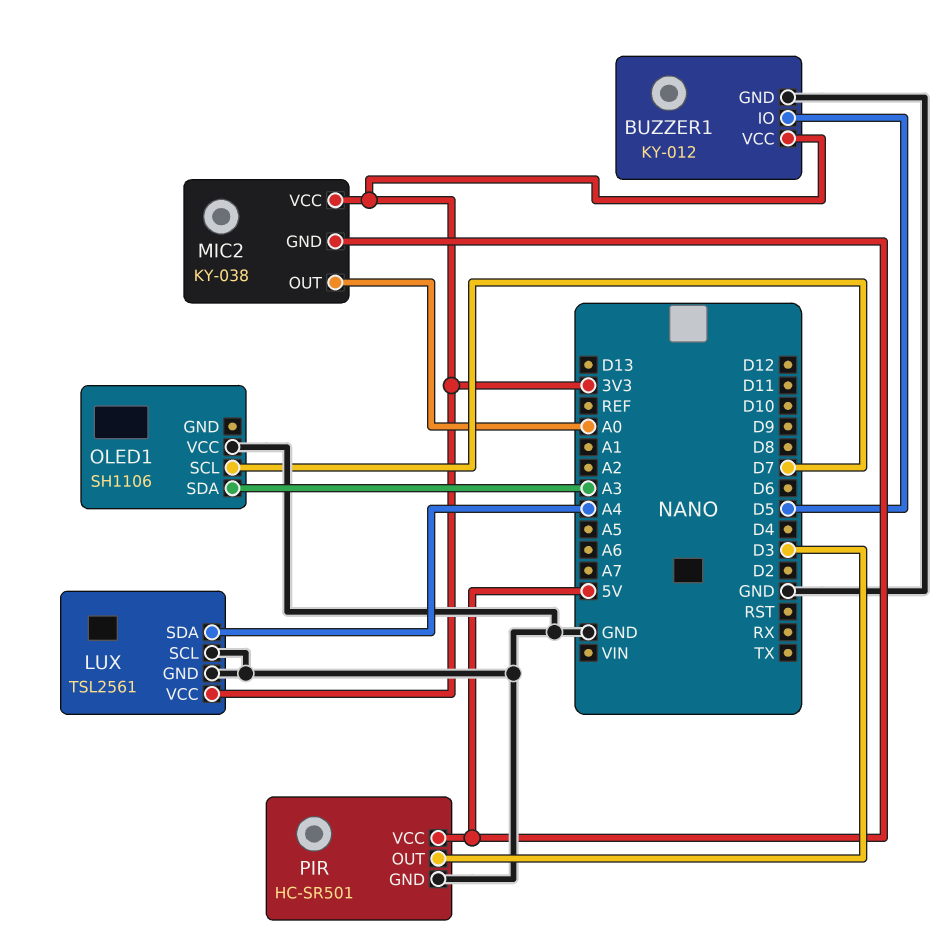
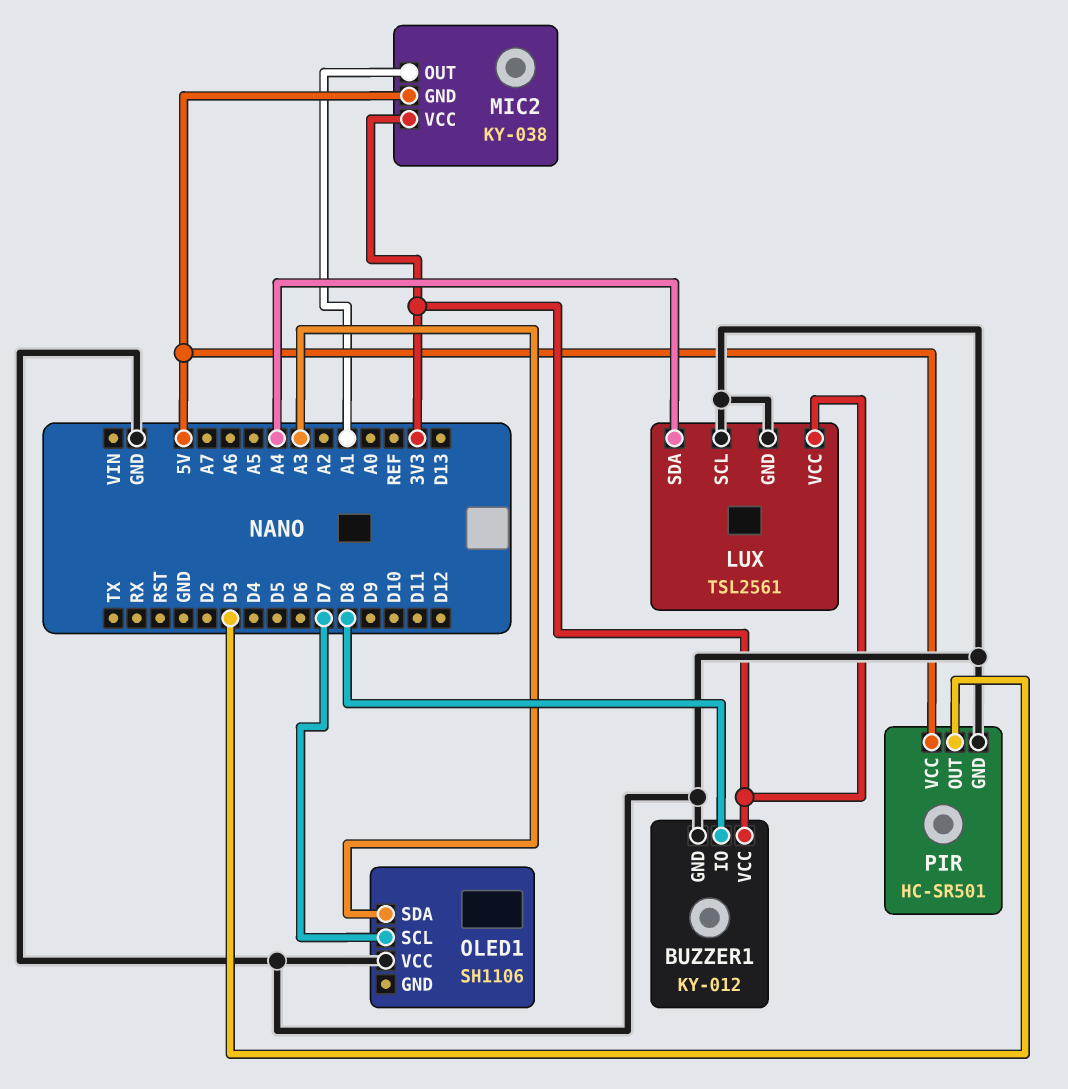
BUZZER1 pin IO: D5 -> D8
MIC2 pin OUT: A0 -> A1

